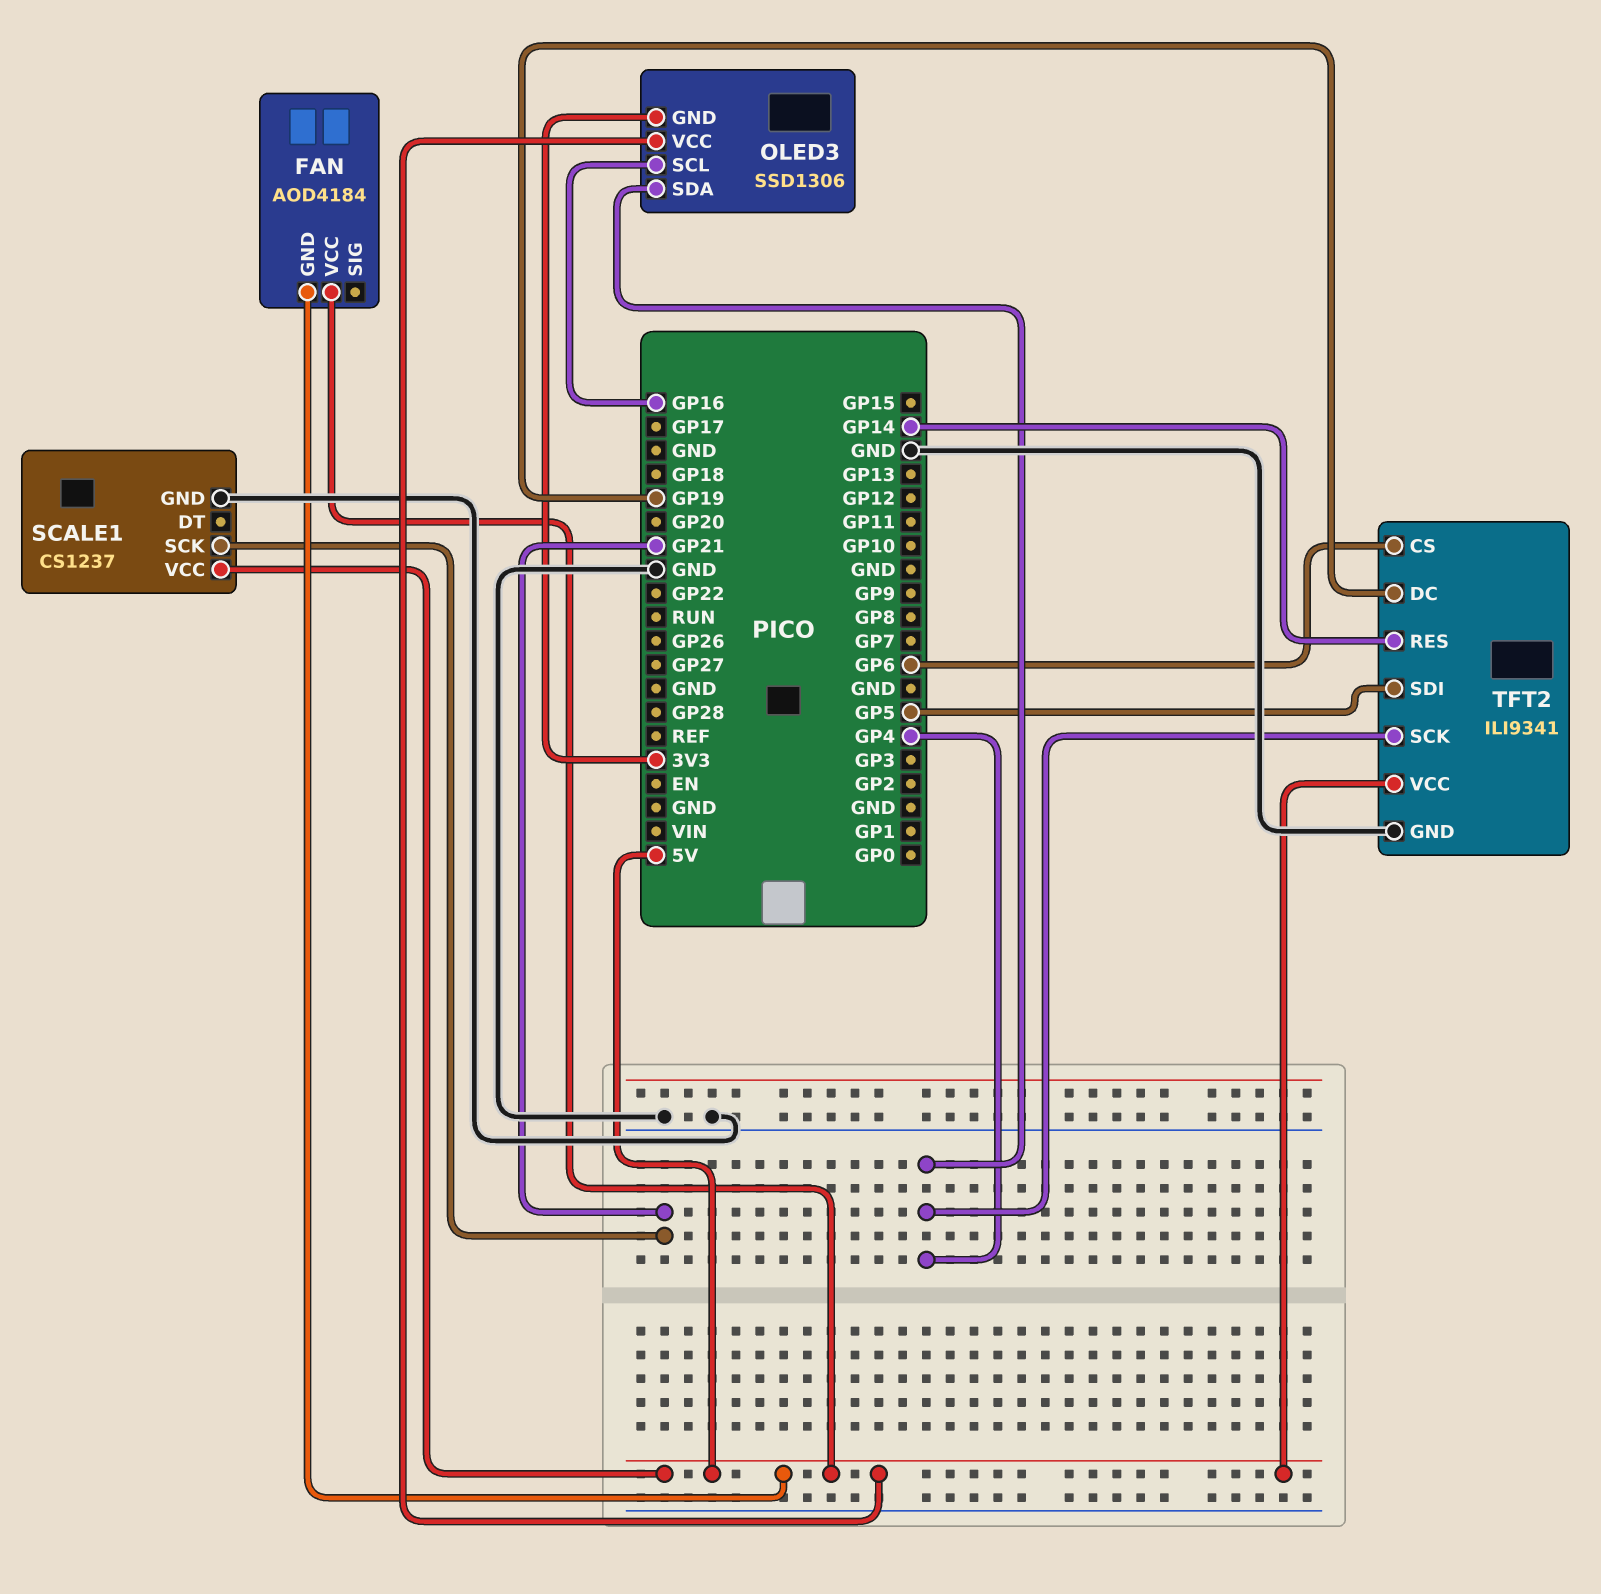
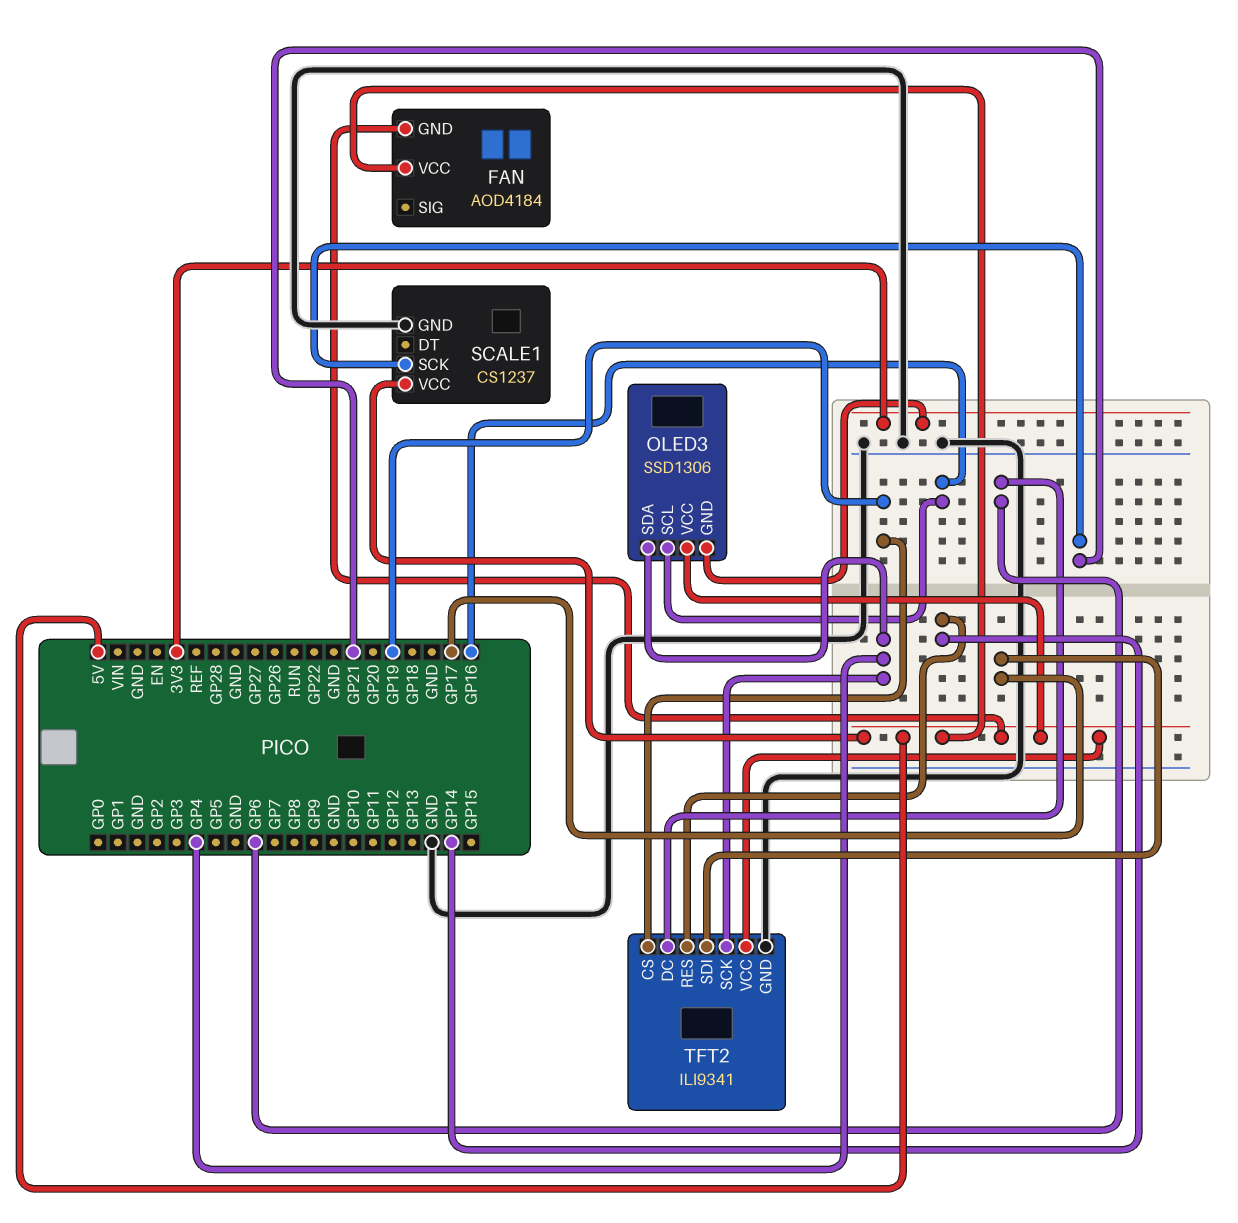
TFT2 pin CS: GP6 -> GP19
TFT2 pin DC: GP19 -> GP6
TFT2 pin SDI: GP5 -> GP17

